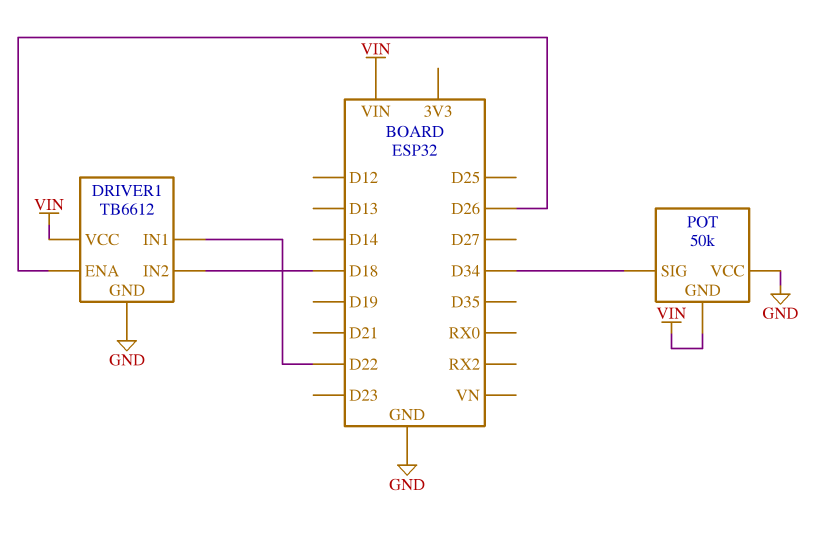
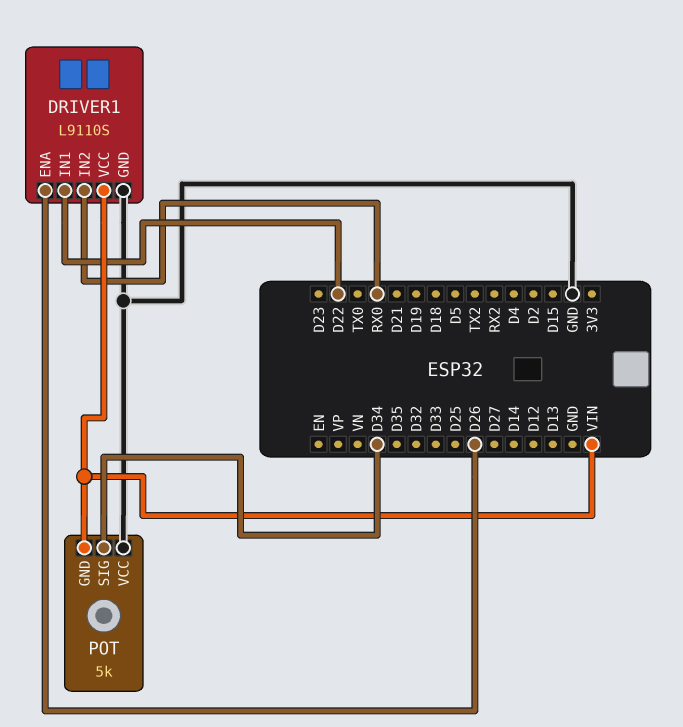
DRIVER1: TB6612 -> L9110S
DRIVER1 pin IN2: D18 -> RX0
POT: 50k -> 5k

